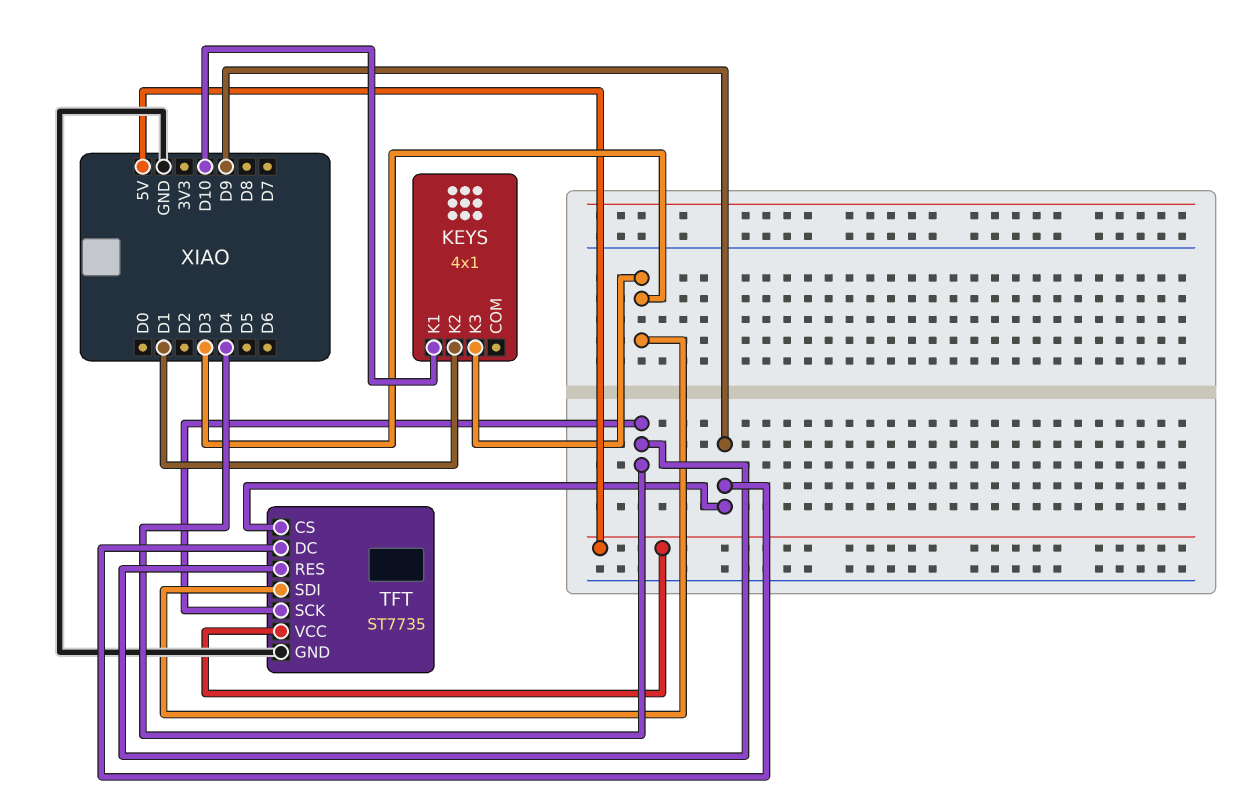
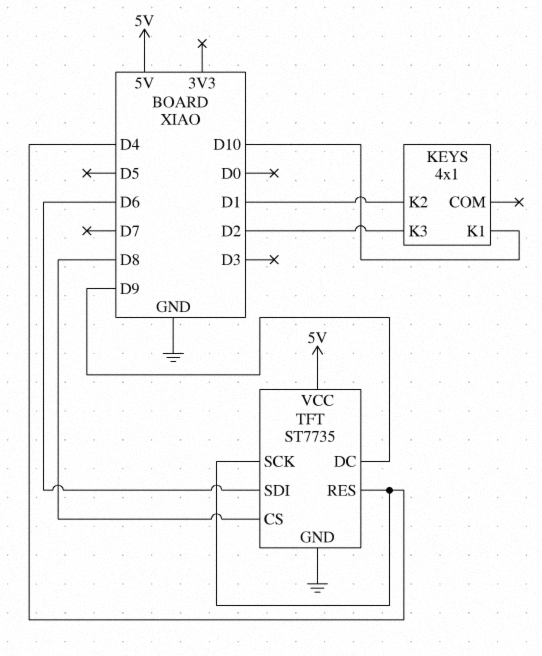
KEYS pin K3: D3 -> D2
TFT pin CS: D9 -> D8
TFT pin SDI: D3 -> D6

